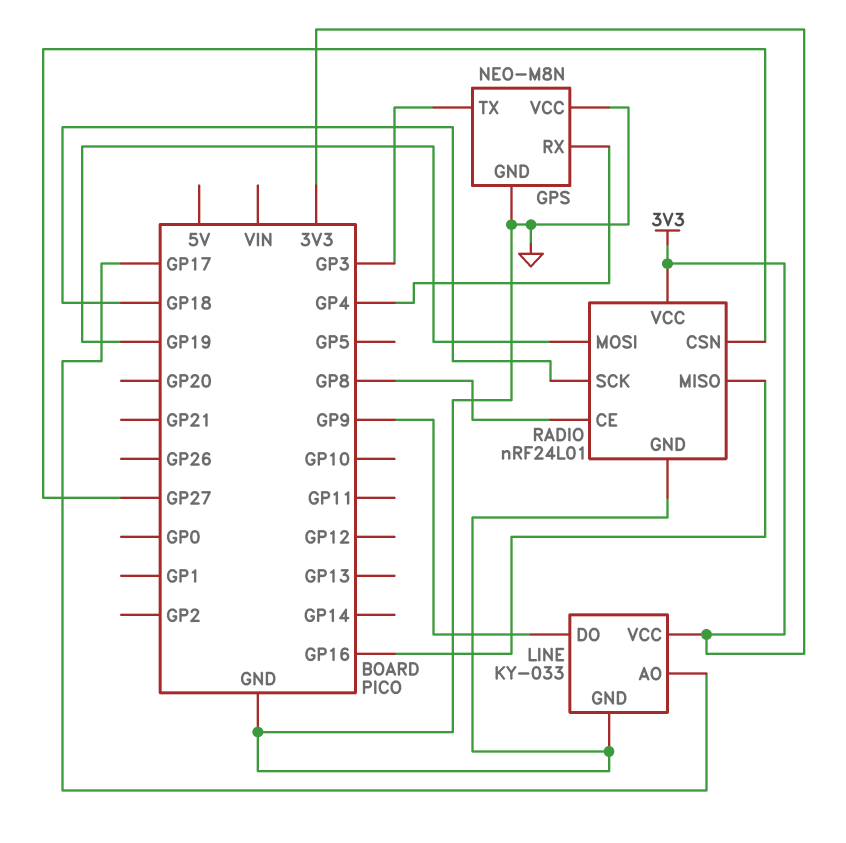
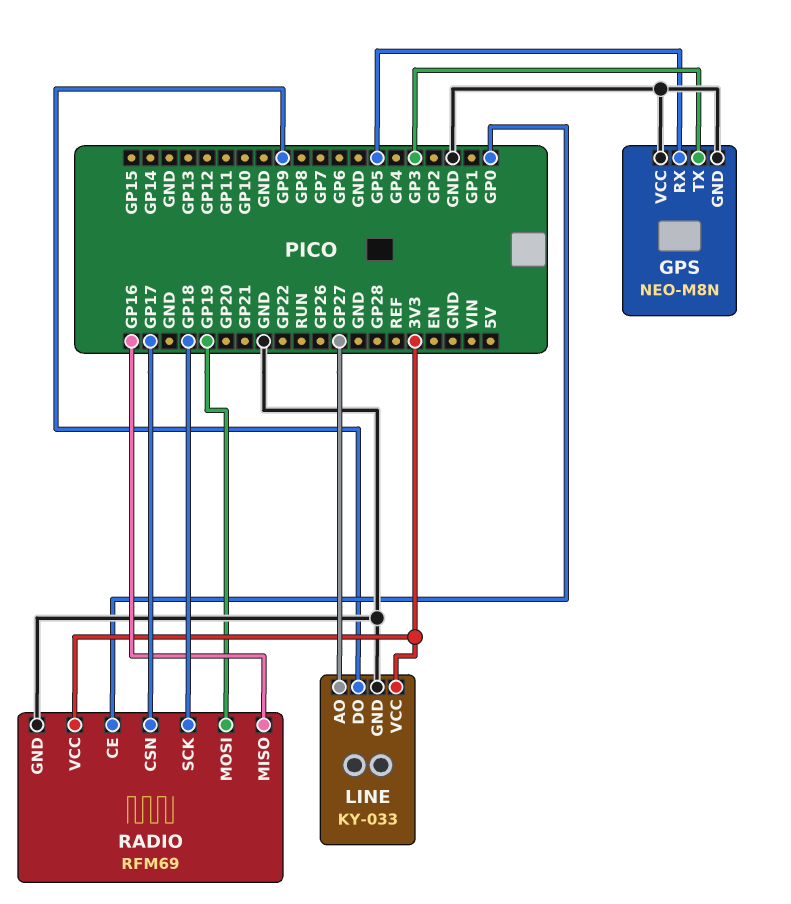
GPS pin RX: GP4 -> GP5
LINE pin AO: GP17 -> GP27
RADIO: nRF24L01 -> RFM69
RADIO pin CE: GP8 -> GP0
RADIO pin CSN: GP27 -> GP17

